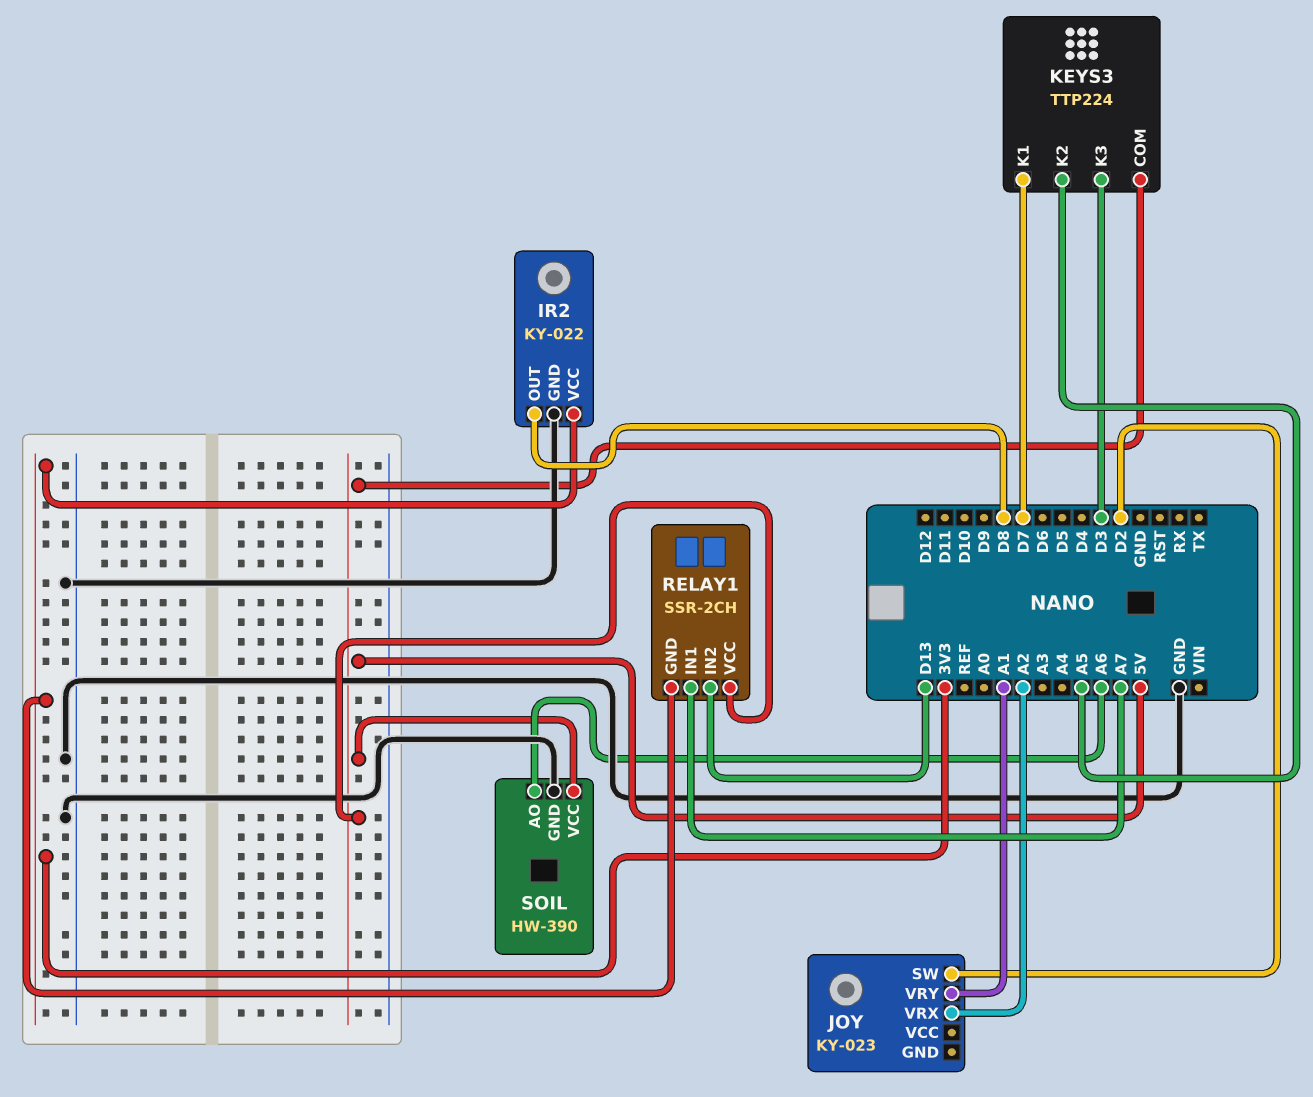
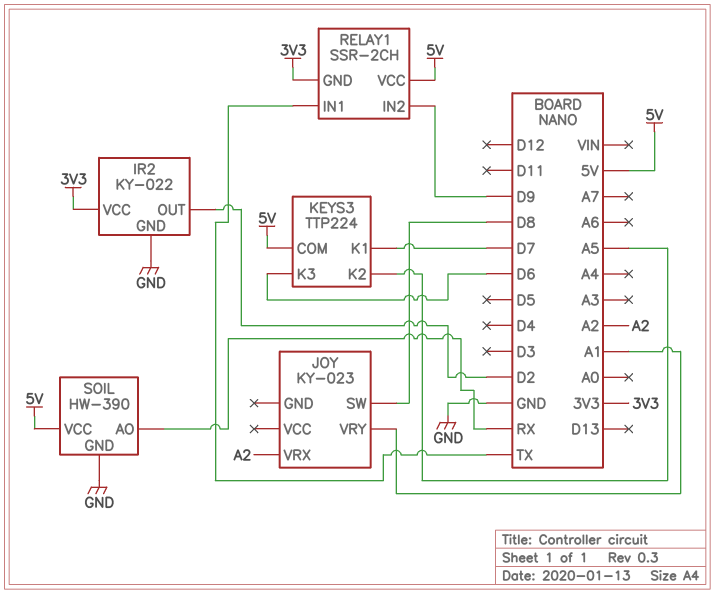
IR2 pin OUT: D8 -> D2
JOY pin SW: D2 -> D8
KEYS3 pin K3: D3 -> D6
RELAY1 pin IN1: A7 -> TX
RELAY1 pin IN2: D13 -> D9
SOIL pin AO: A6 -> RX

